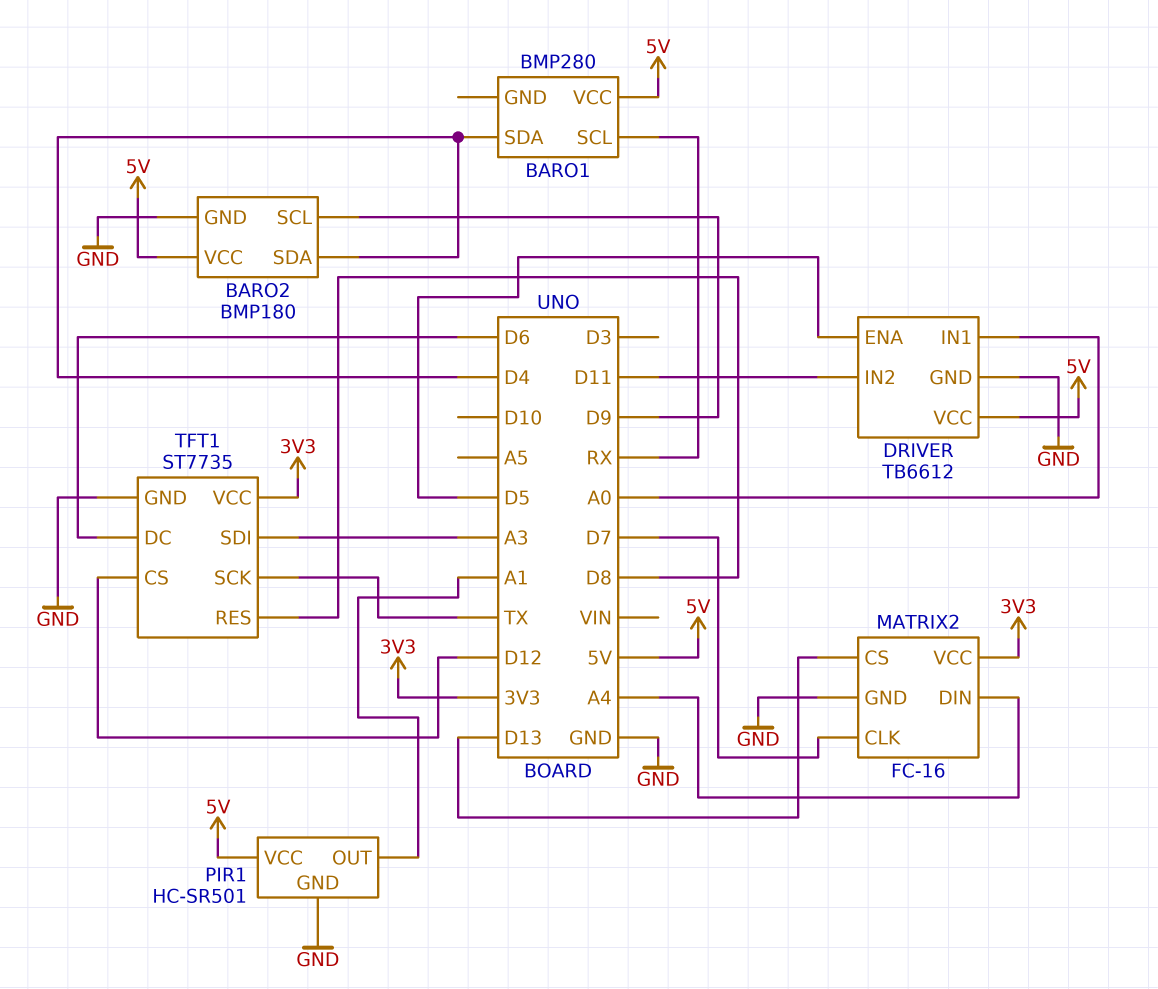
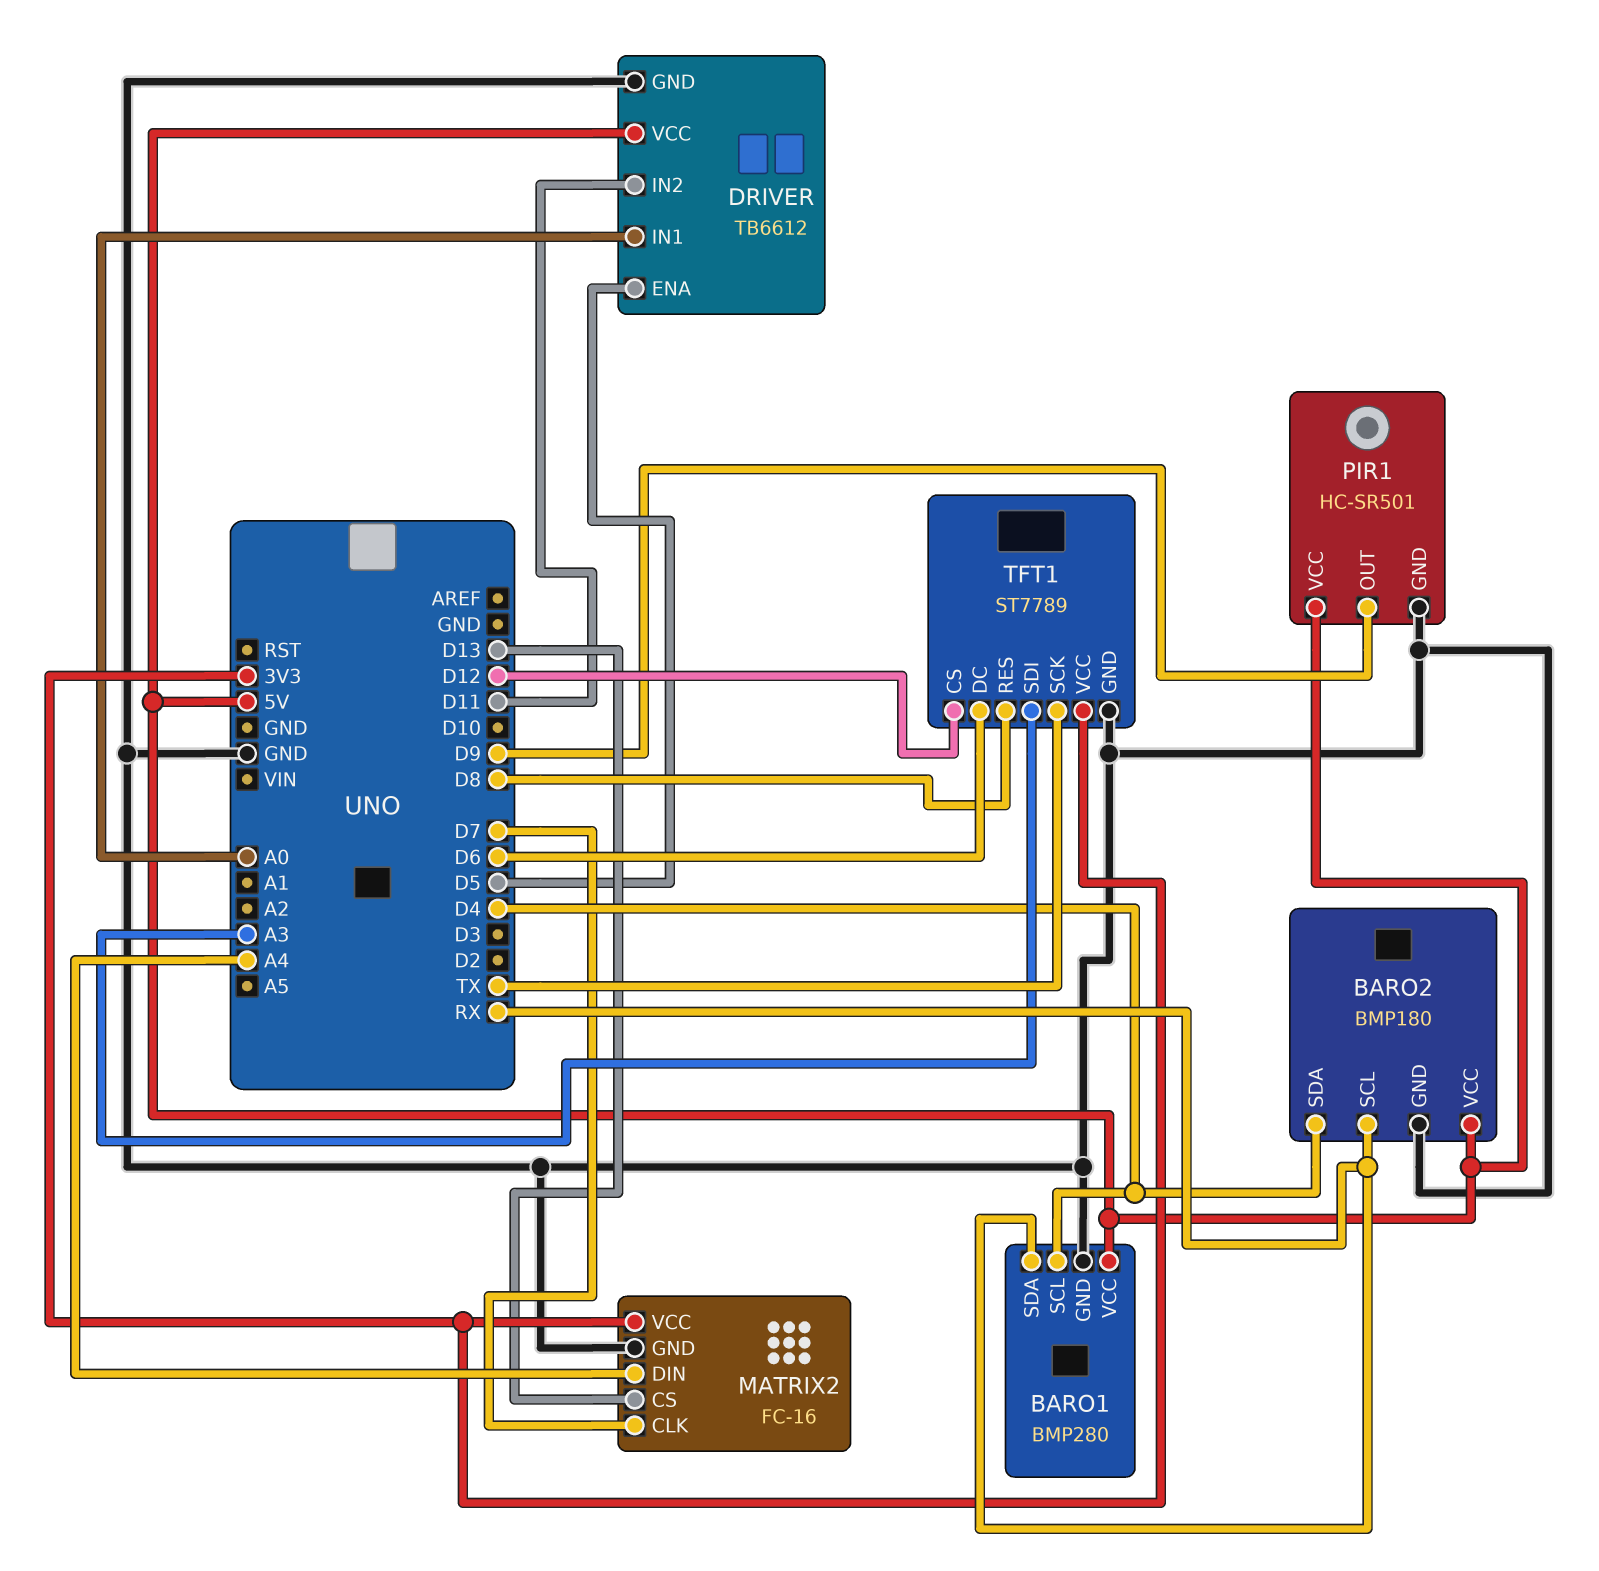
BARO1 pin GND: none -> GND
BARO1 pin SCL: RX -> D4
BARO1 pin SDA: D4 -> RX
BARO2 pin SCL: D9 -> RX
PIR1 pin OUT: A1 -> D9
TFT1: ST7735 -> ST7789

